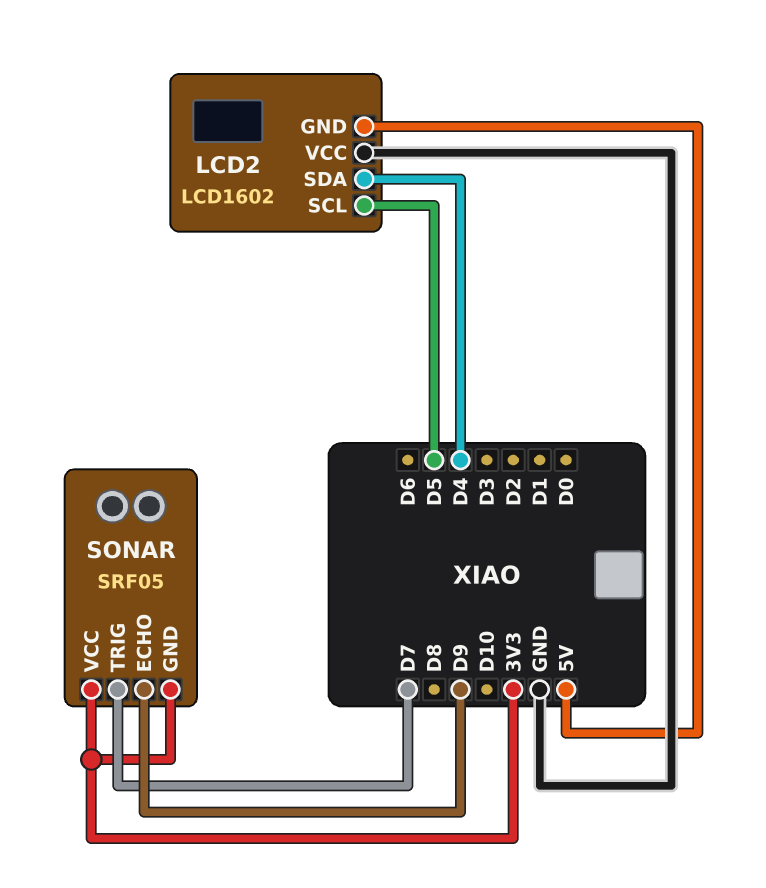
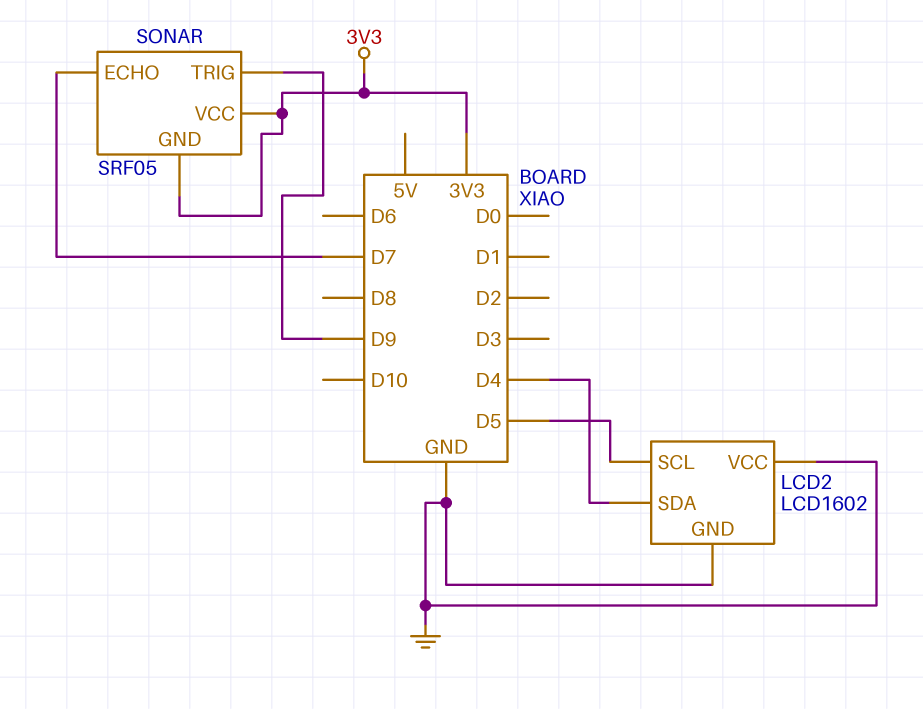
LCD2 pin GND: 5V -> GND
SONAR pin ECHO: D9 -> D7
SONAR pin TRIG: D7 -> D9

